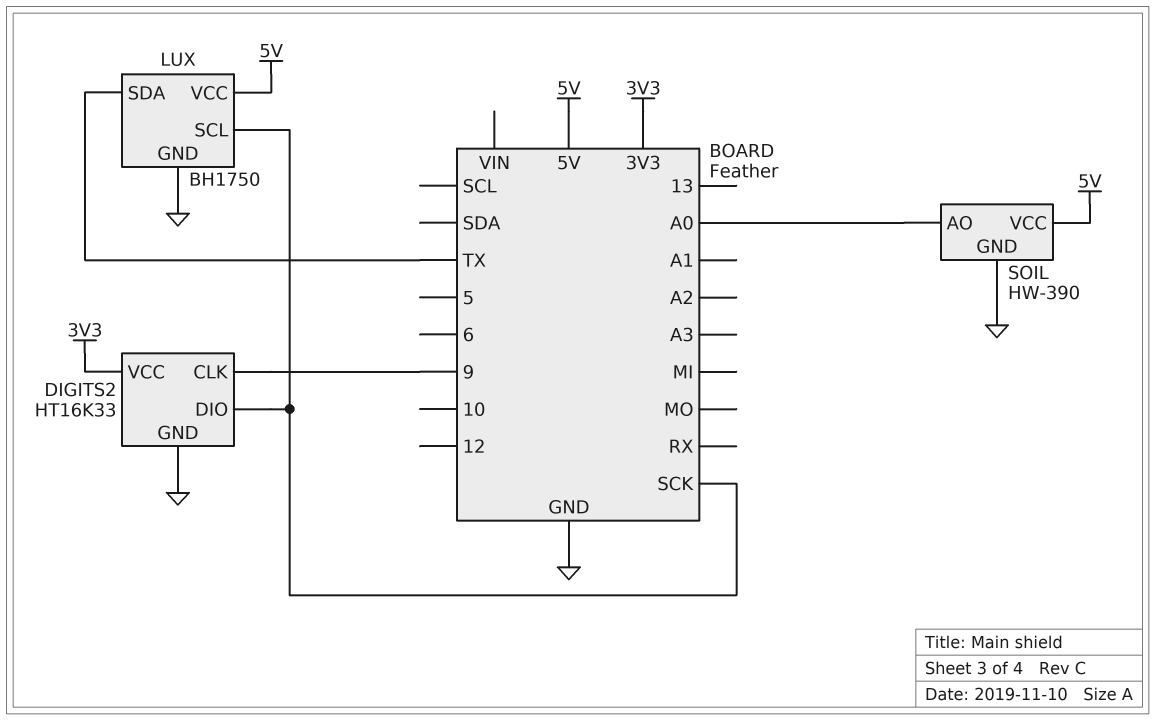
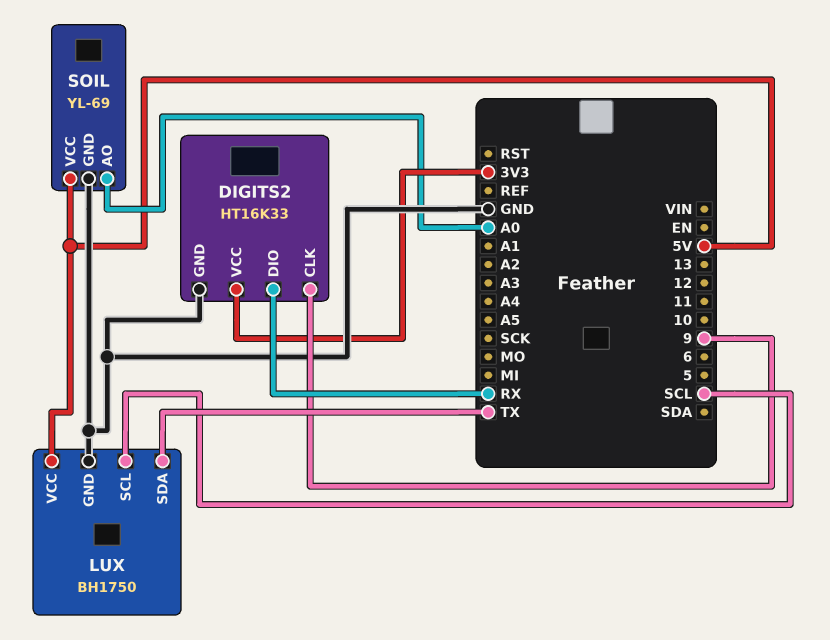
DIGITS2 pin DIO: SCK -> RX
LUX pin SCL: SCK -> SCL
SOIL: HW-390 -> YL-69

